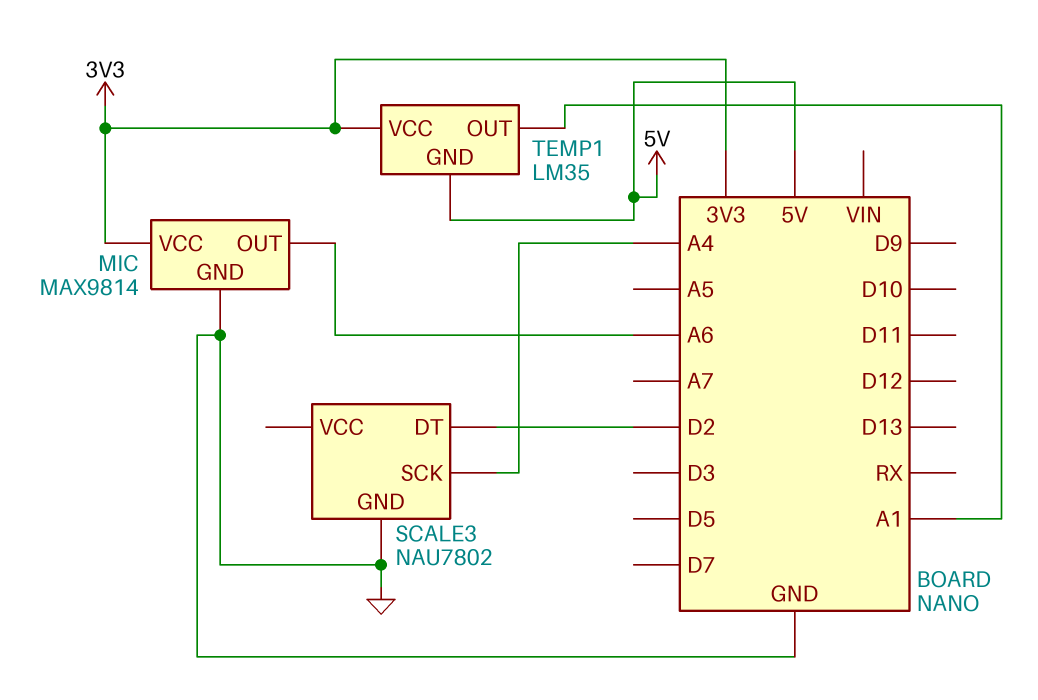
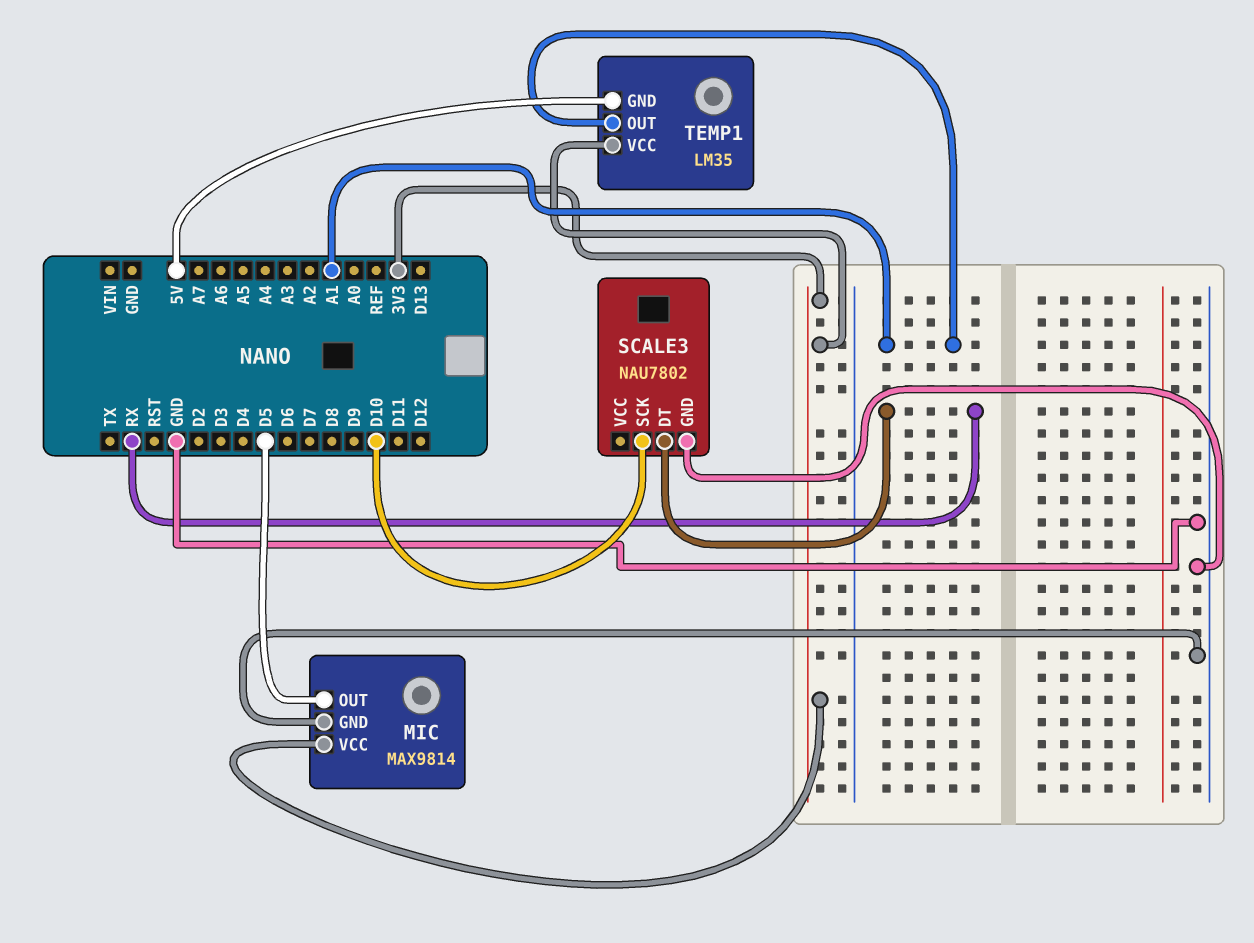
MIC pin OUT: A6 -> D5
SCALE3 pin DT: D2 -> RX
SCALE3 pin SCK: A4 -> D10

